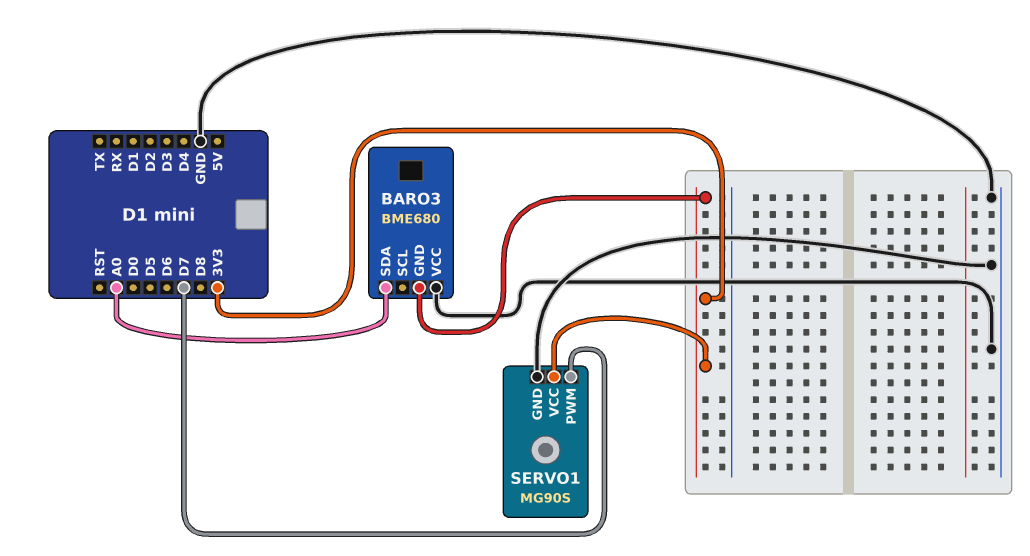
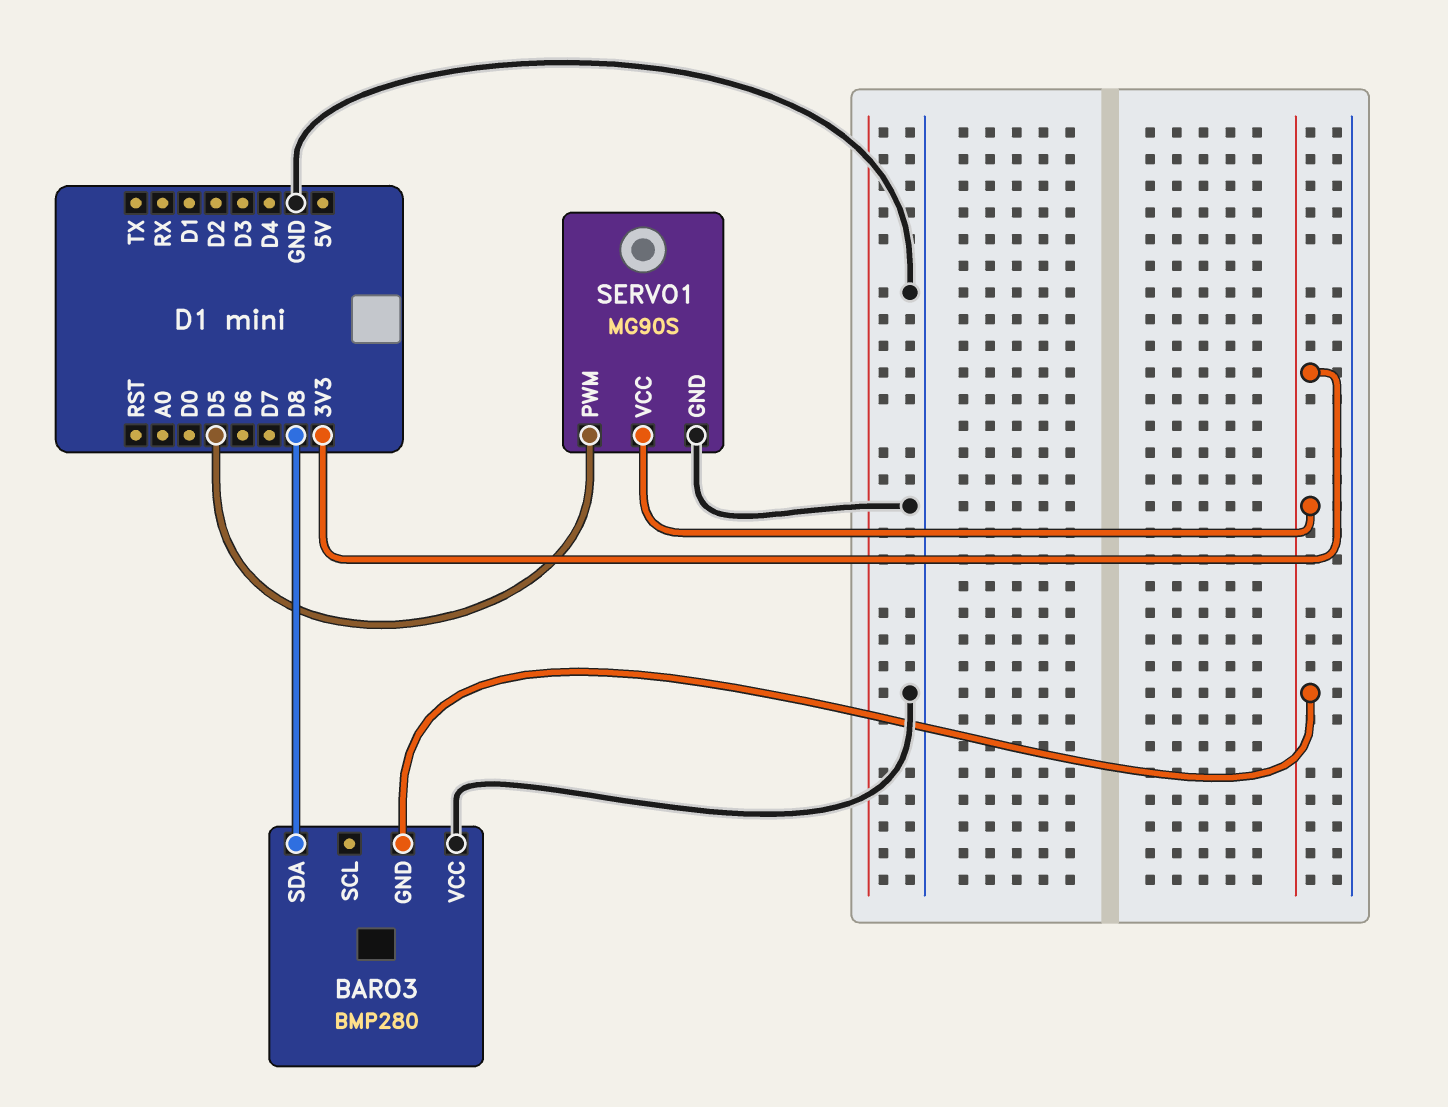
BARO3: BME680 -> BMP280
BARO3 pin SDA: A0 -> D8
SERVO1 pin PWM: D7 -> D5

